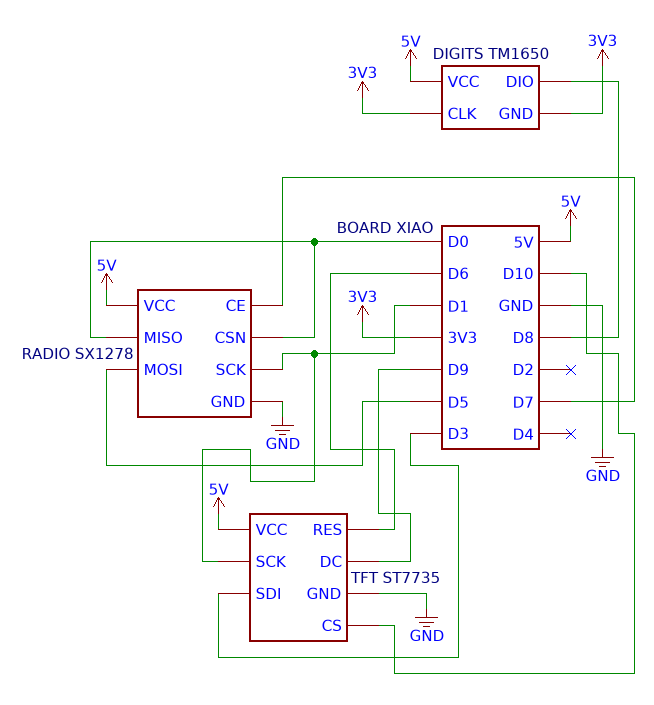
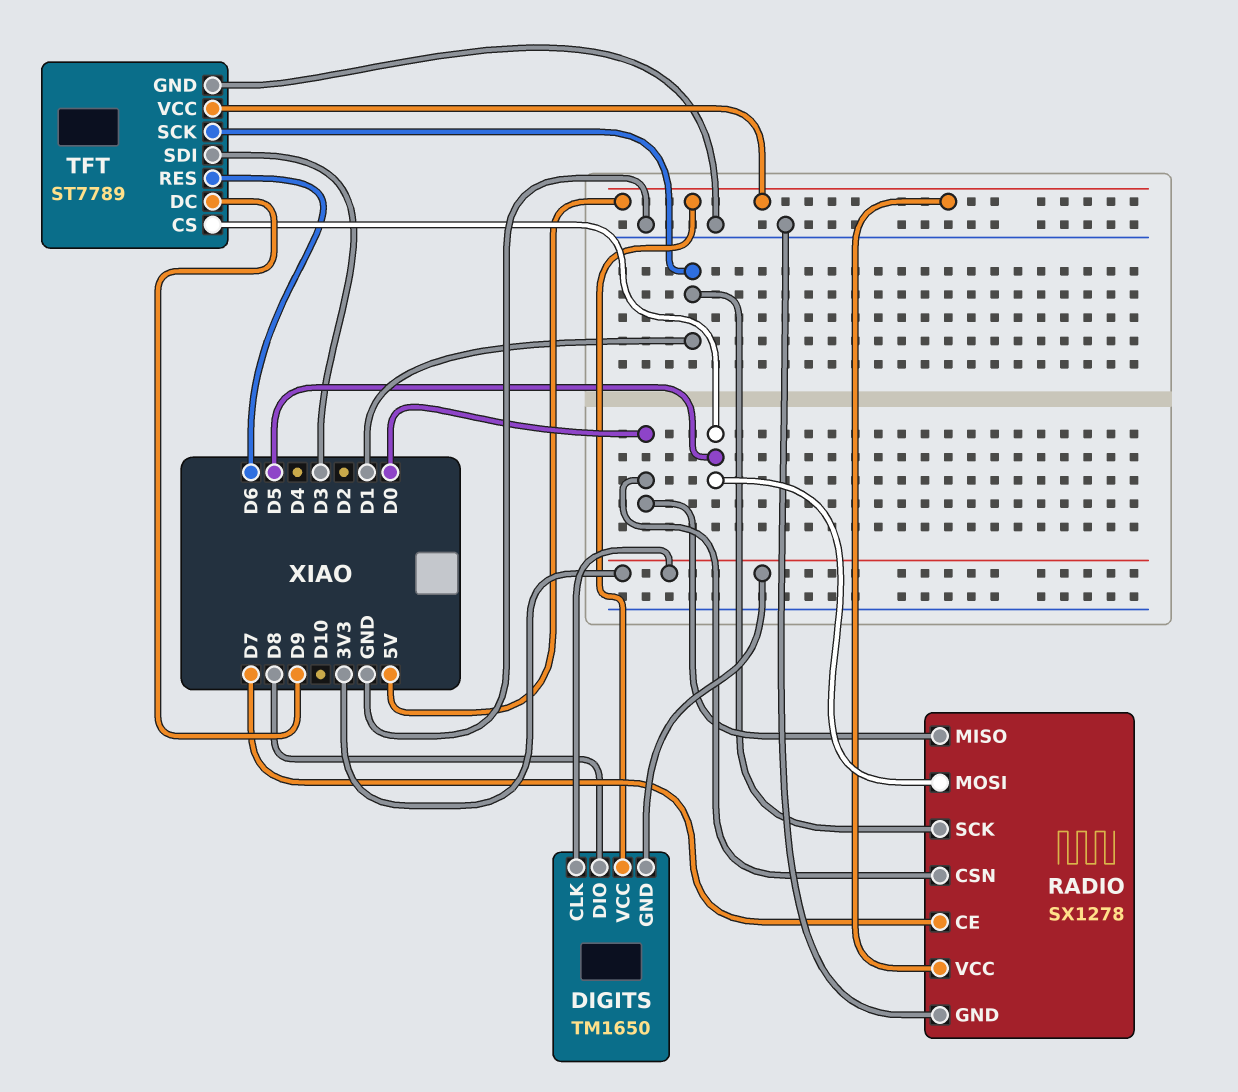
TFT: ST7735 -> ST7789
TFT pin CS: D10 -> D5

